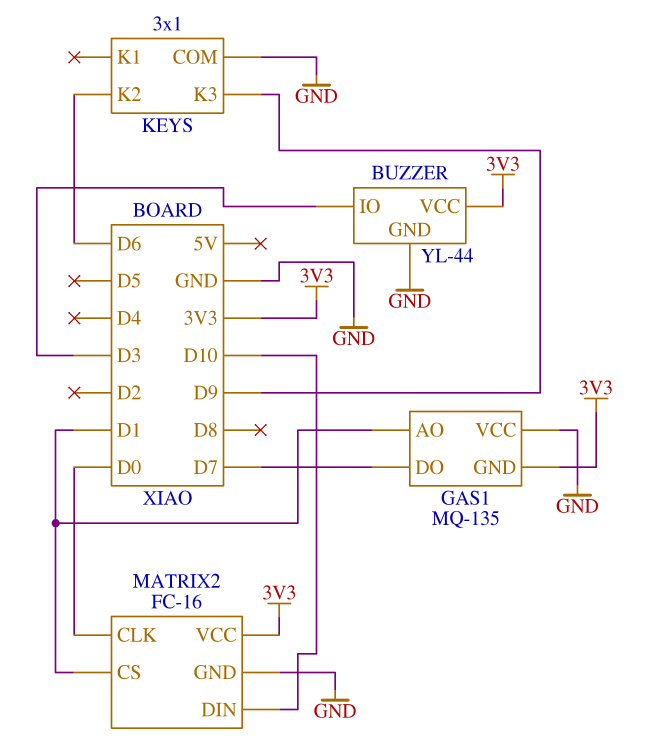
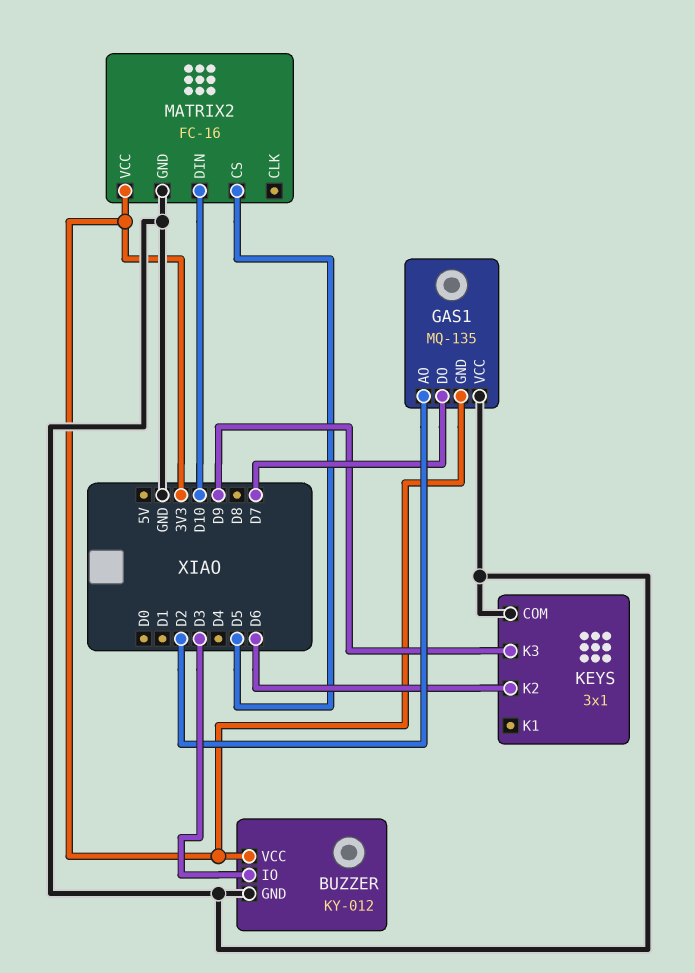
BUZZER: YL-44 -> KY-012
GAS1 pin AO: D1 -> D2
MATRIX2 pin CLK: D0 -> none
MATRIX2 pin CS: D1 -> D5

